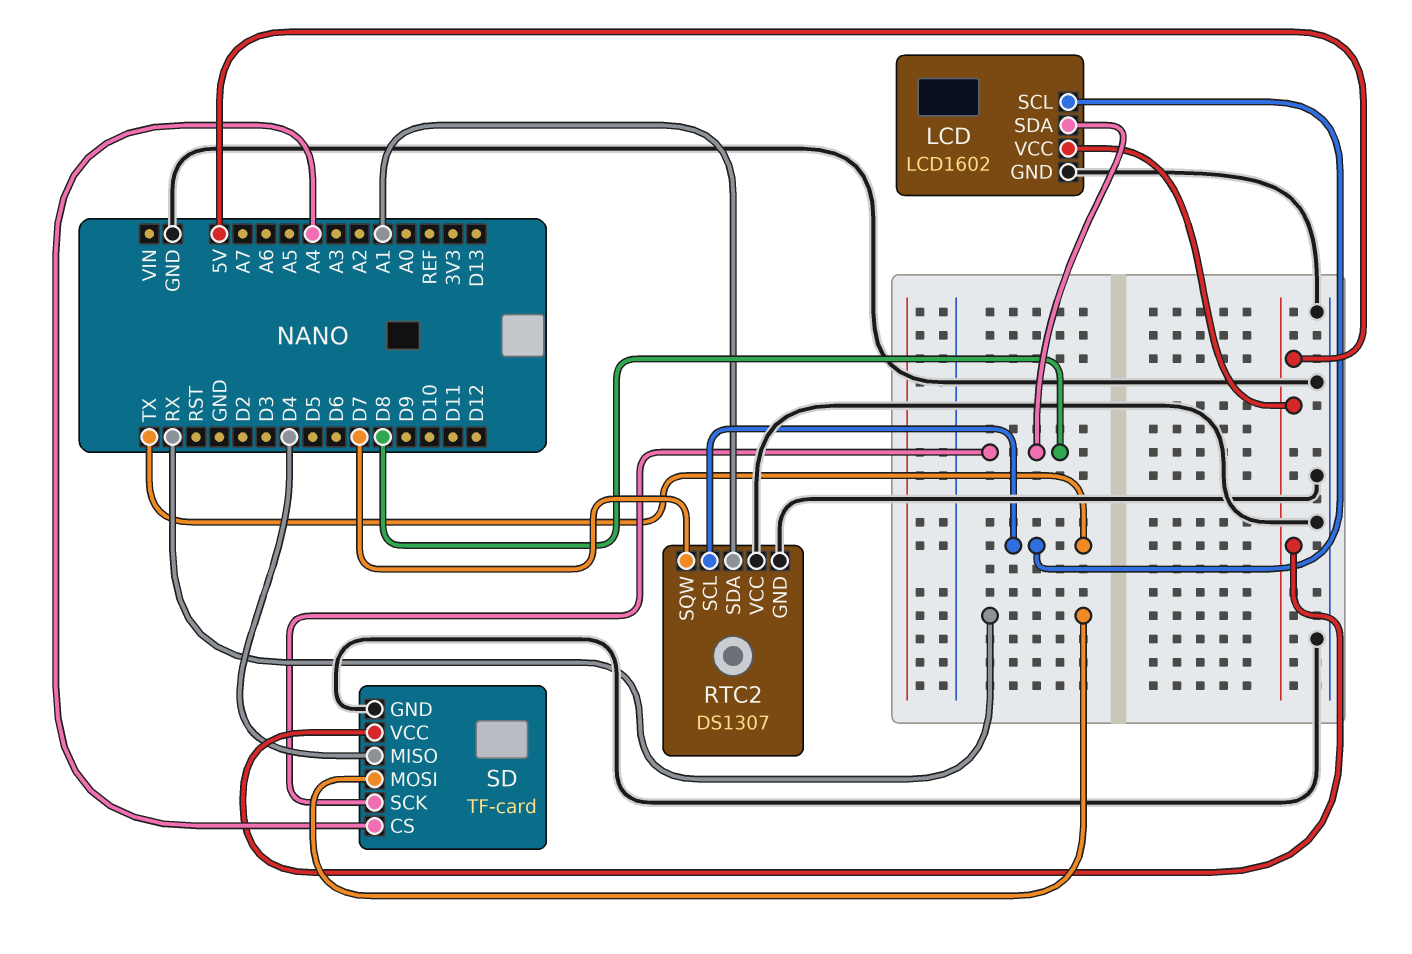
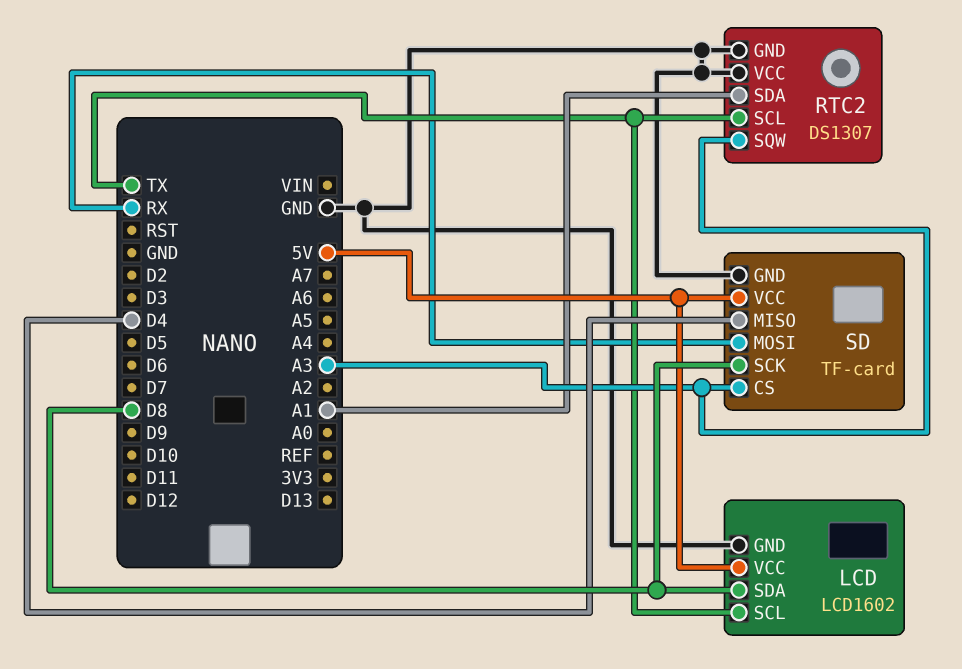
RTC2 pin SQW: D7 -> A3
SD pin CS: A4 -> A3

